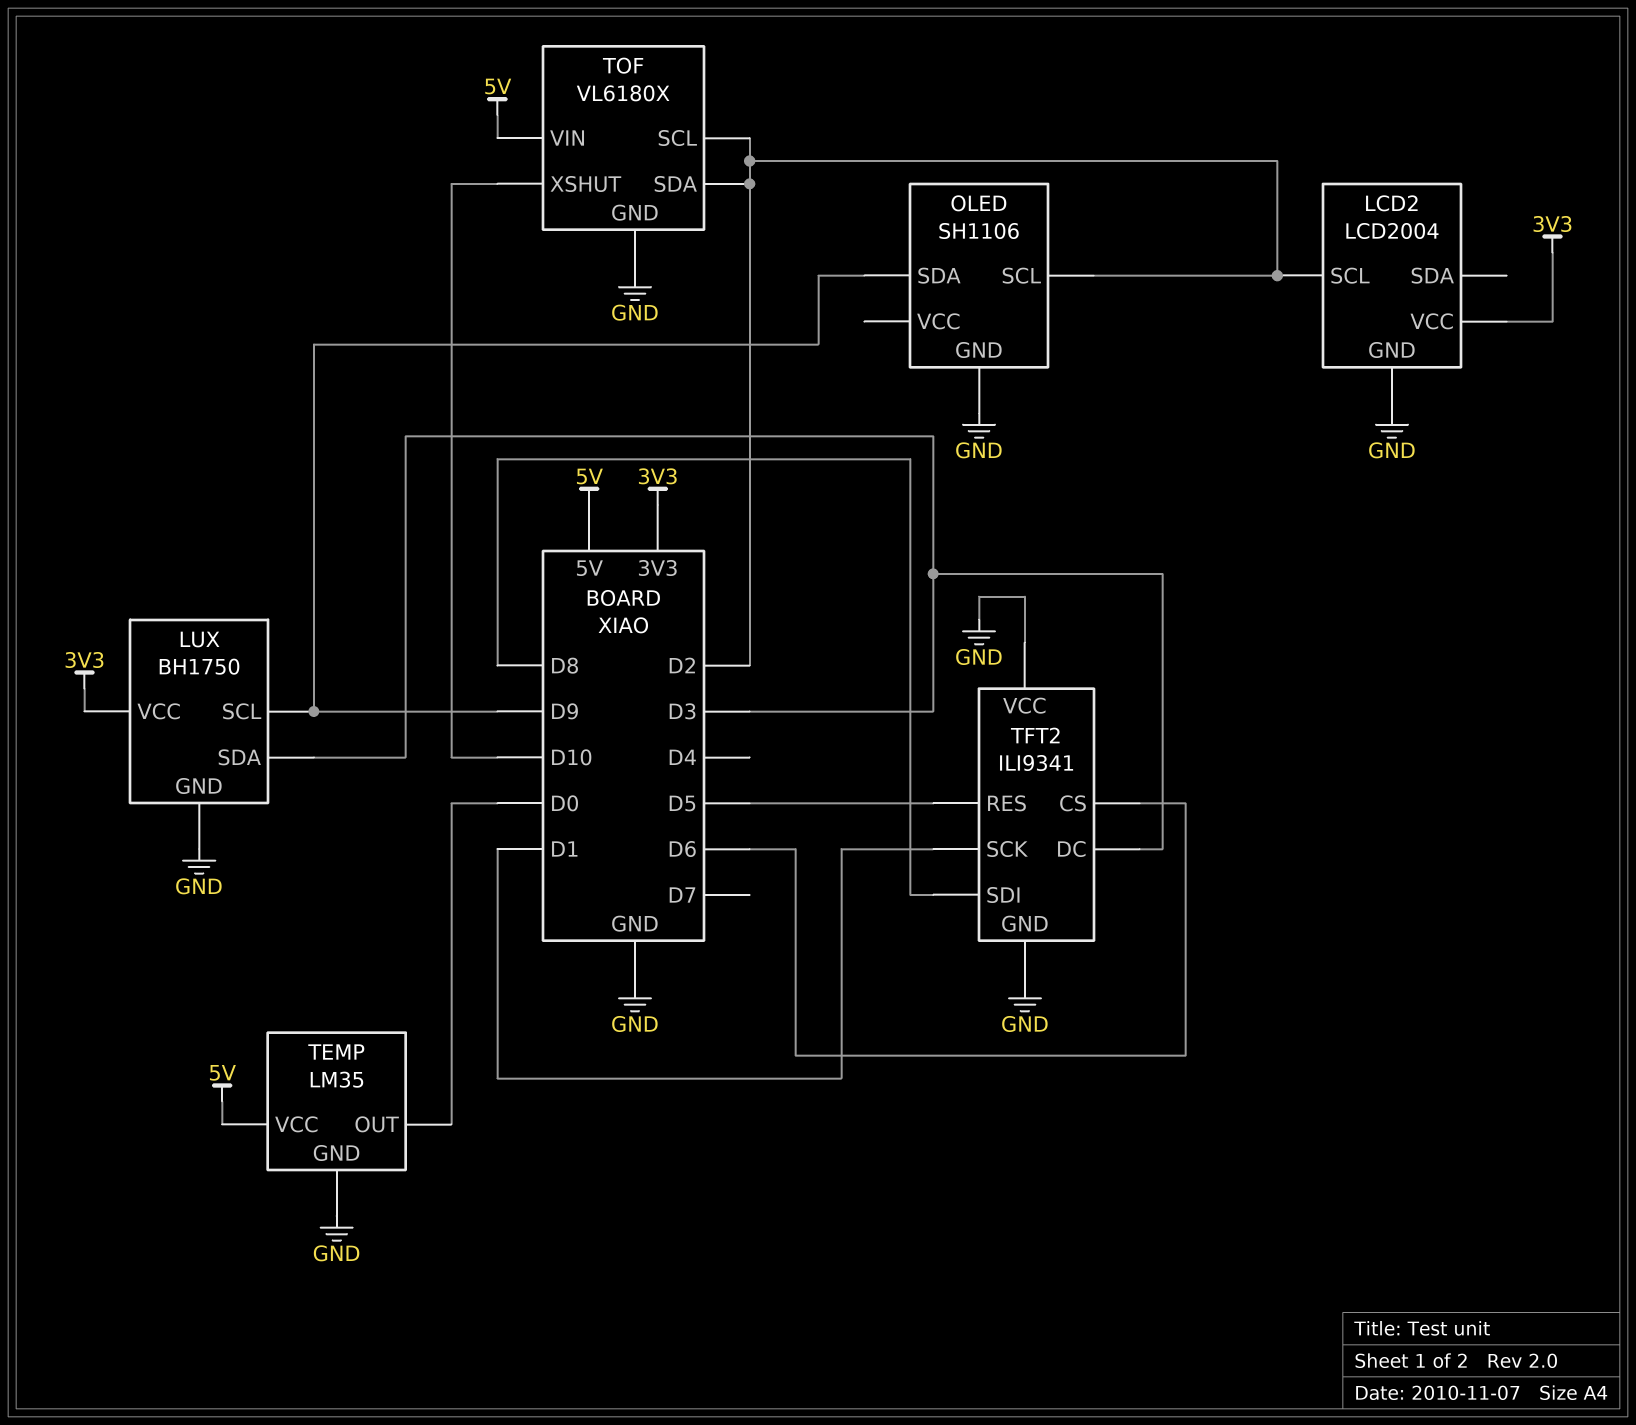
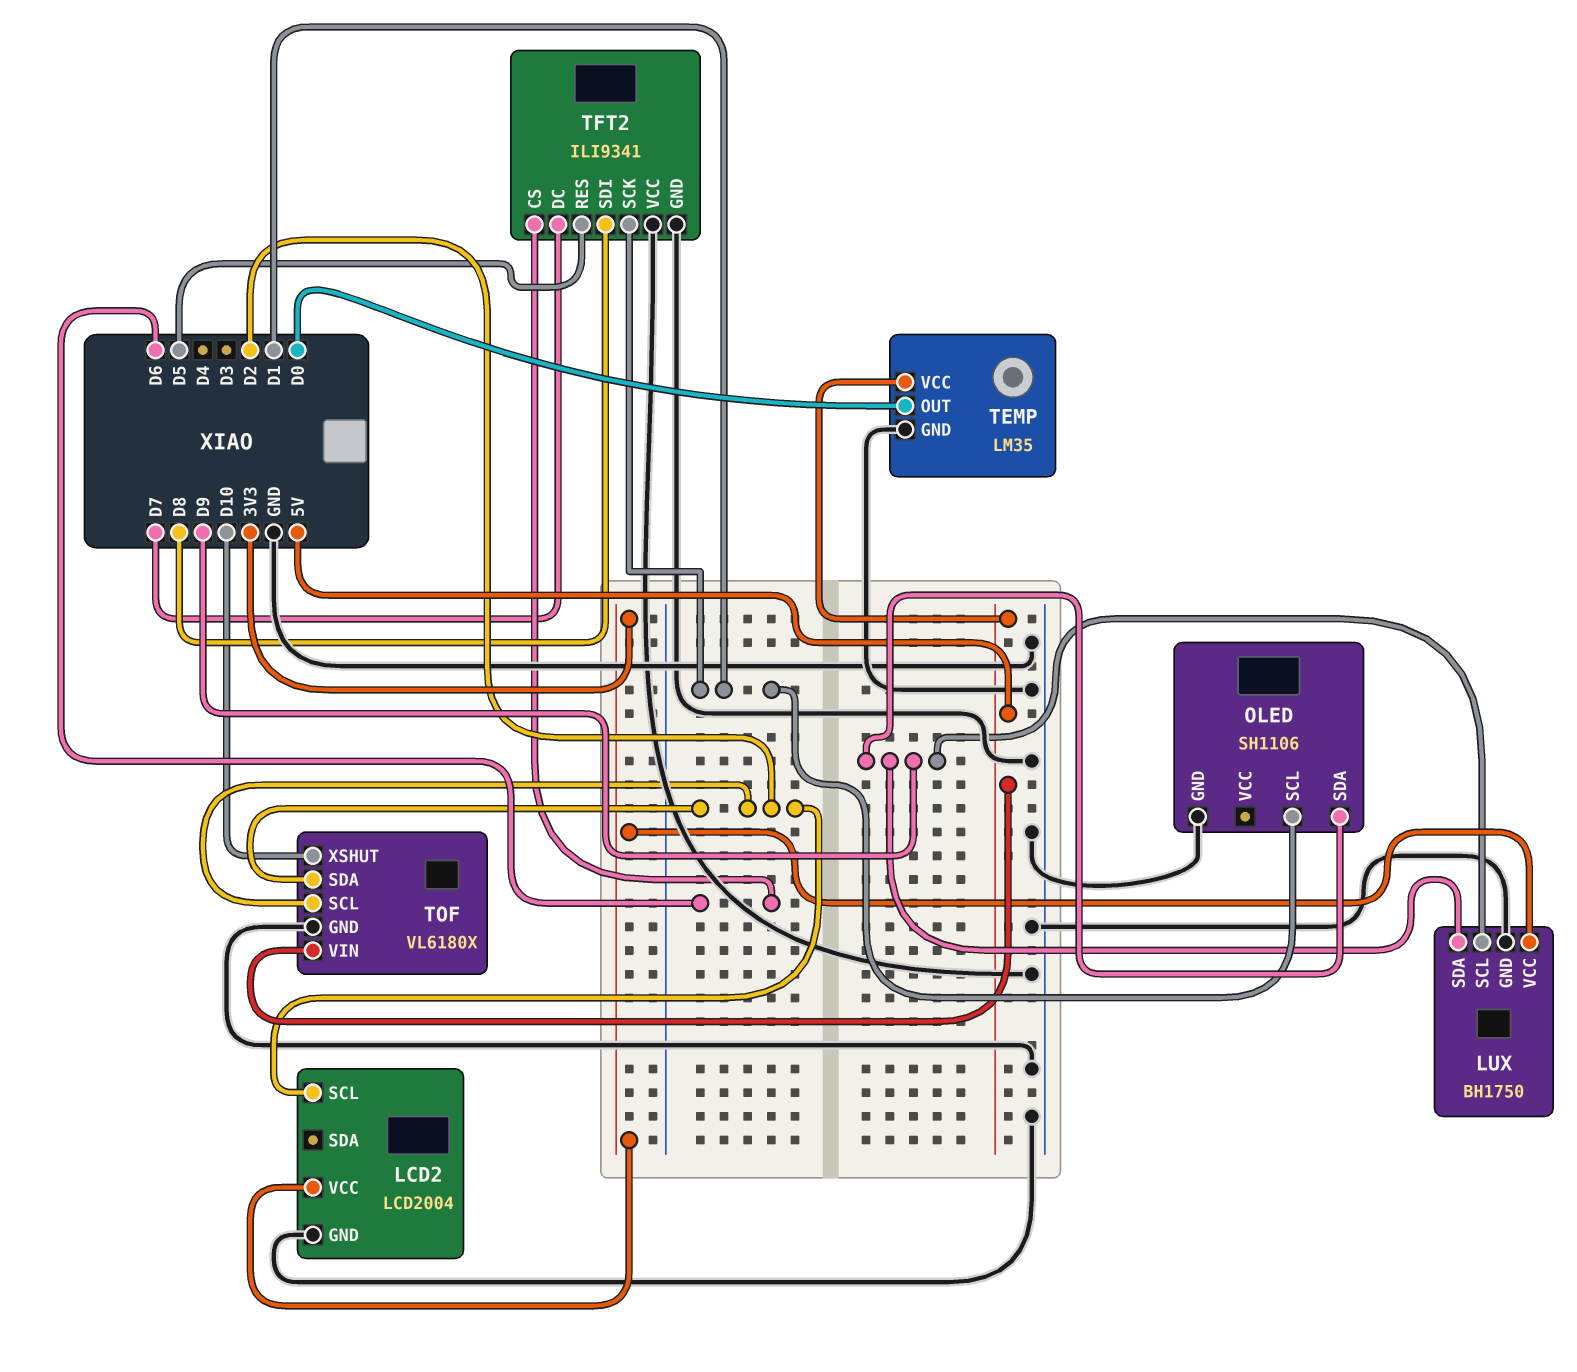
LUX pin SDA: D3 -> D9
OLED pin SCL: D2 -> D1
TFT2 pin DC: D3 -> D7

